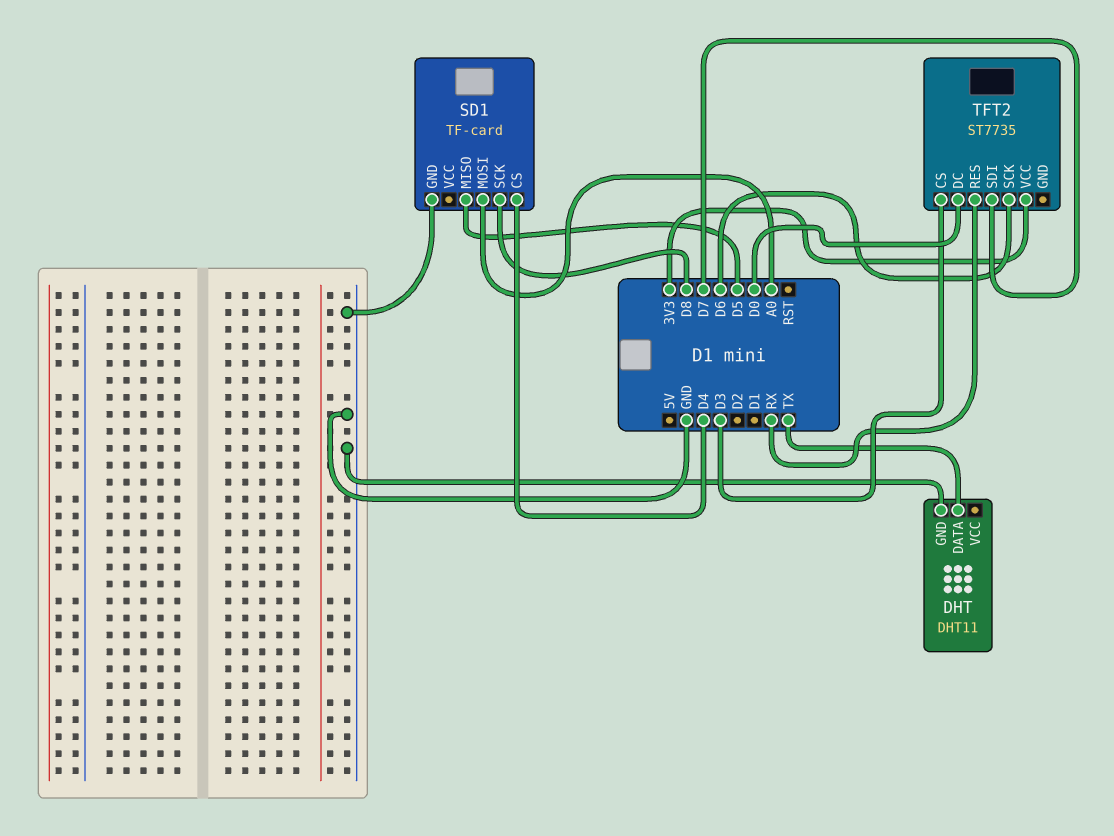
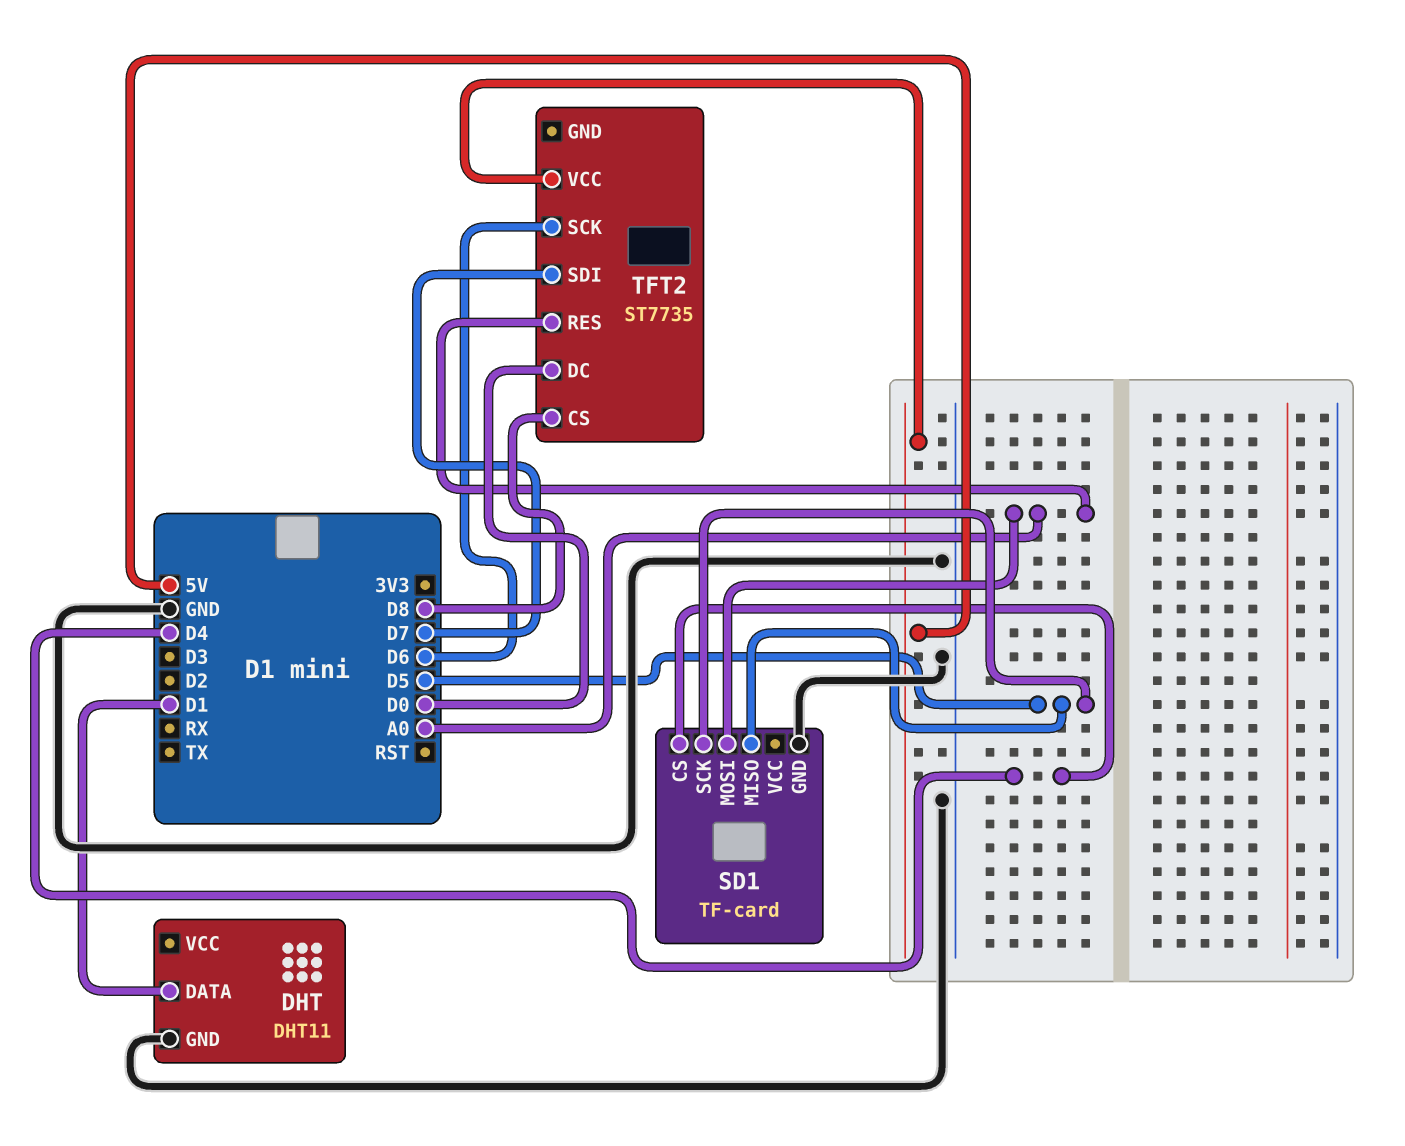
DHT pin DATA: TX -> D1
SD1 pin SCK: D8 -> D5
TFT2 pin CS: D3 -> D8
TFT2 pin RES: RX -> A0
TFT2 pin VCC: 3V3 -> 5V

